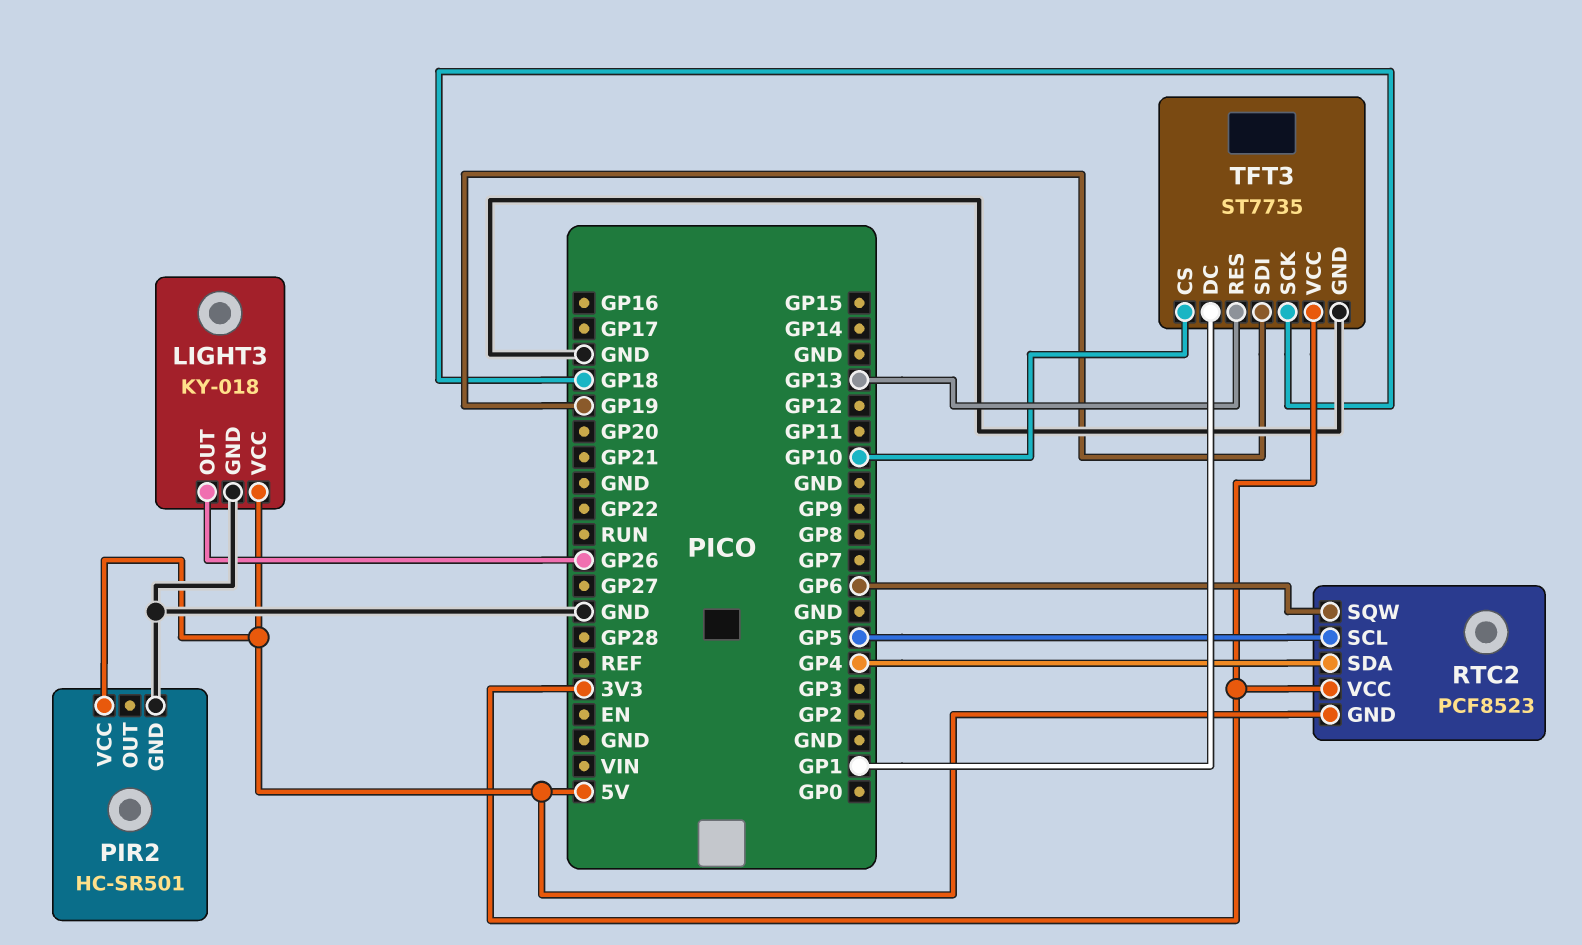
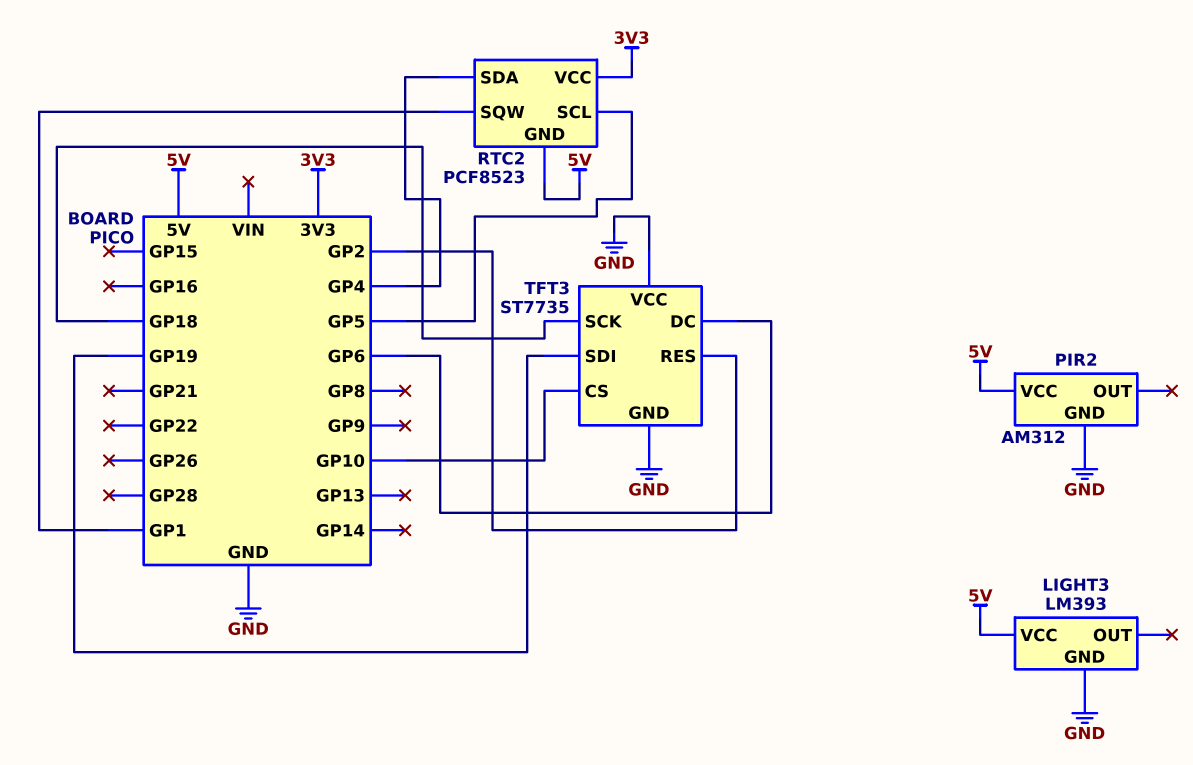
LIGHT3: KY-018 -> LM393
LIGHT3 pin OUT: GP26 -> none
PIR2: HC-SR501 -> AM312
RTC2 pin SQW: GP6 -> GP1
TFT3 pin DC: GP1 -> GP6
TFT3 pin RES: GP13 -> GP2
TFT3 pin VCC: 3V3 -> GND

